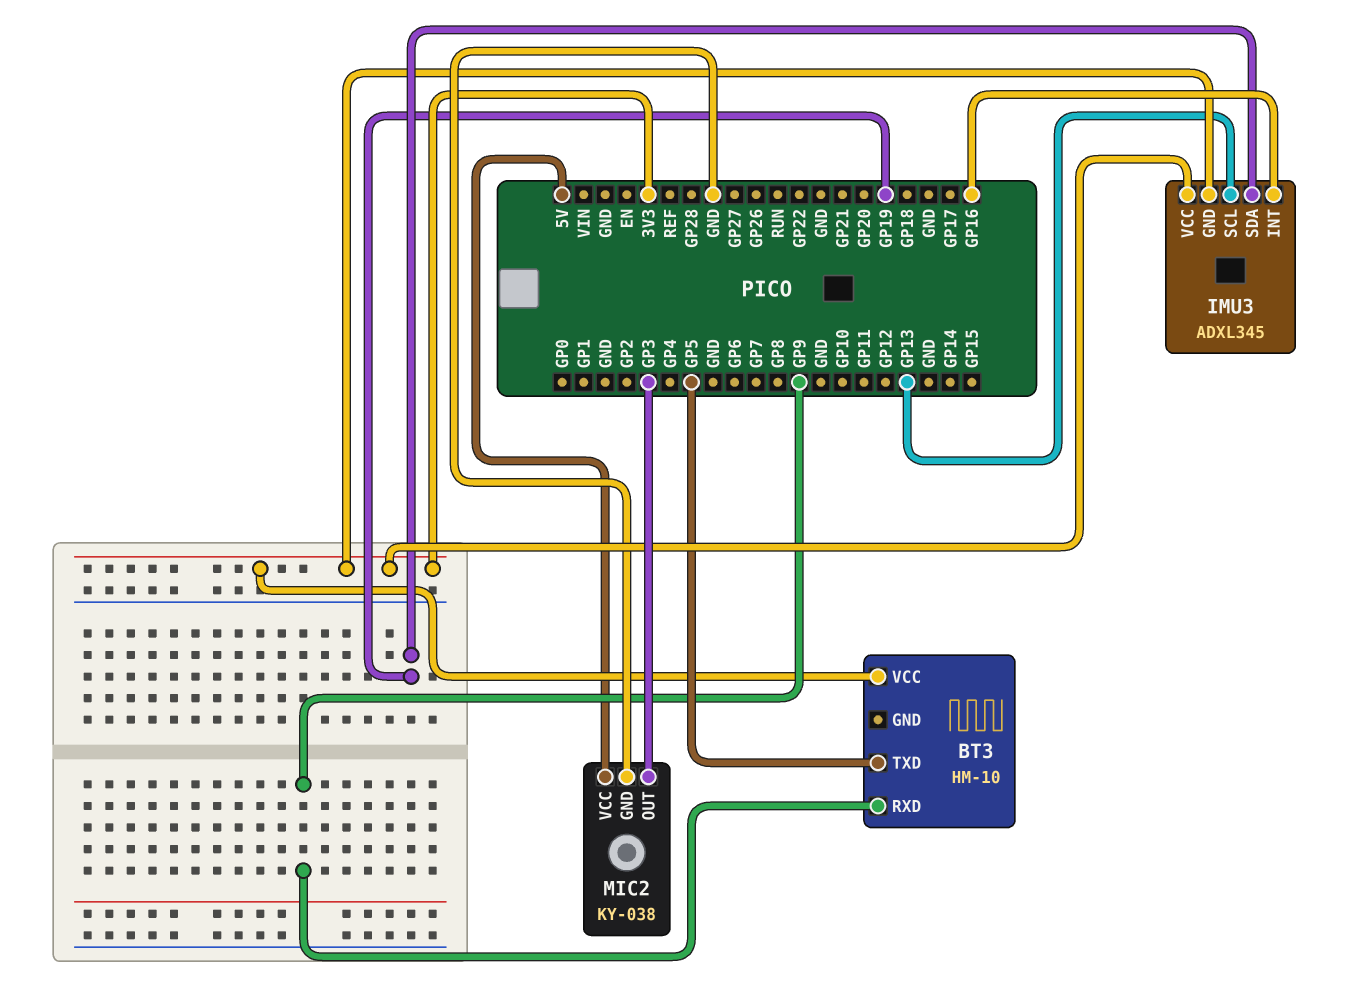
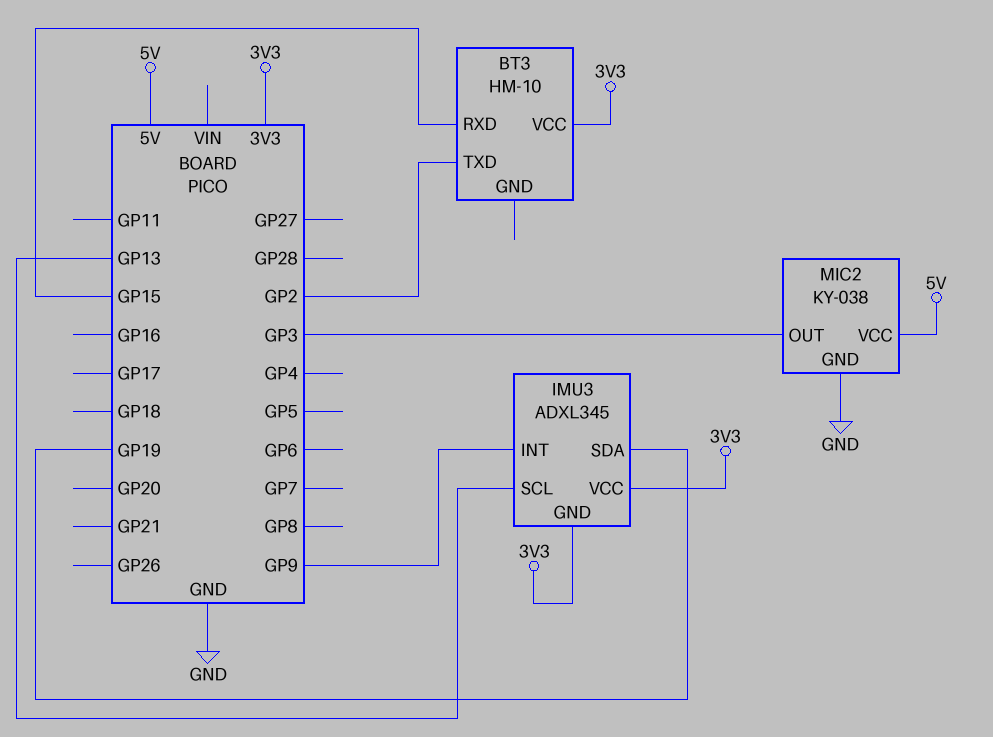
BT3 pin RXD: GP9 -> GP15
BT3 pin TXD: GP5 -> GP2
IMU3 pin INT: GP16 -> GP9

